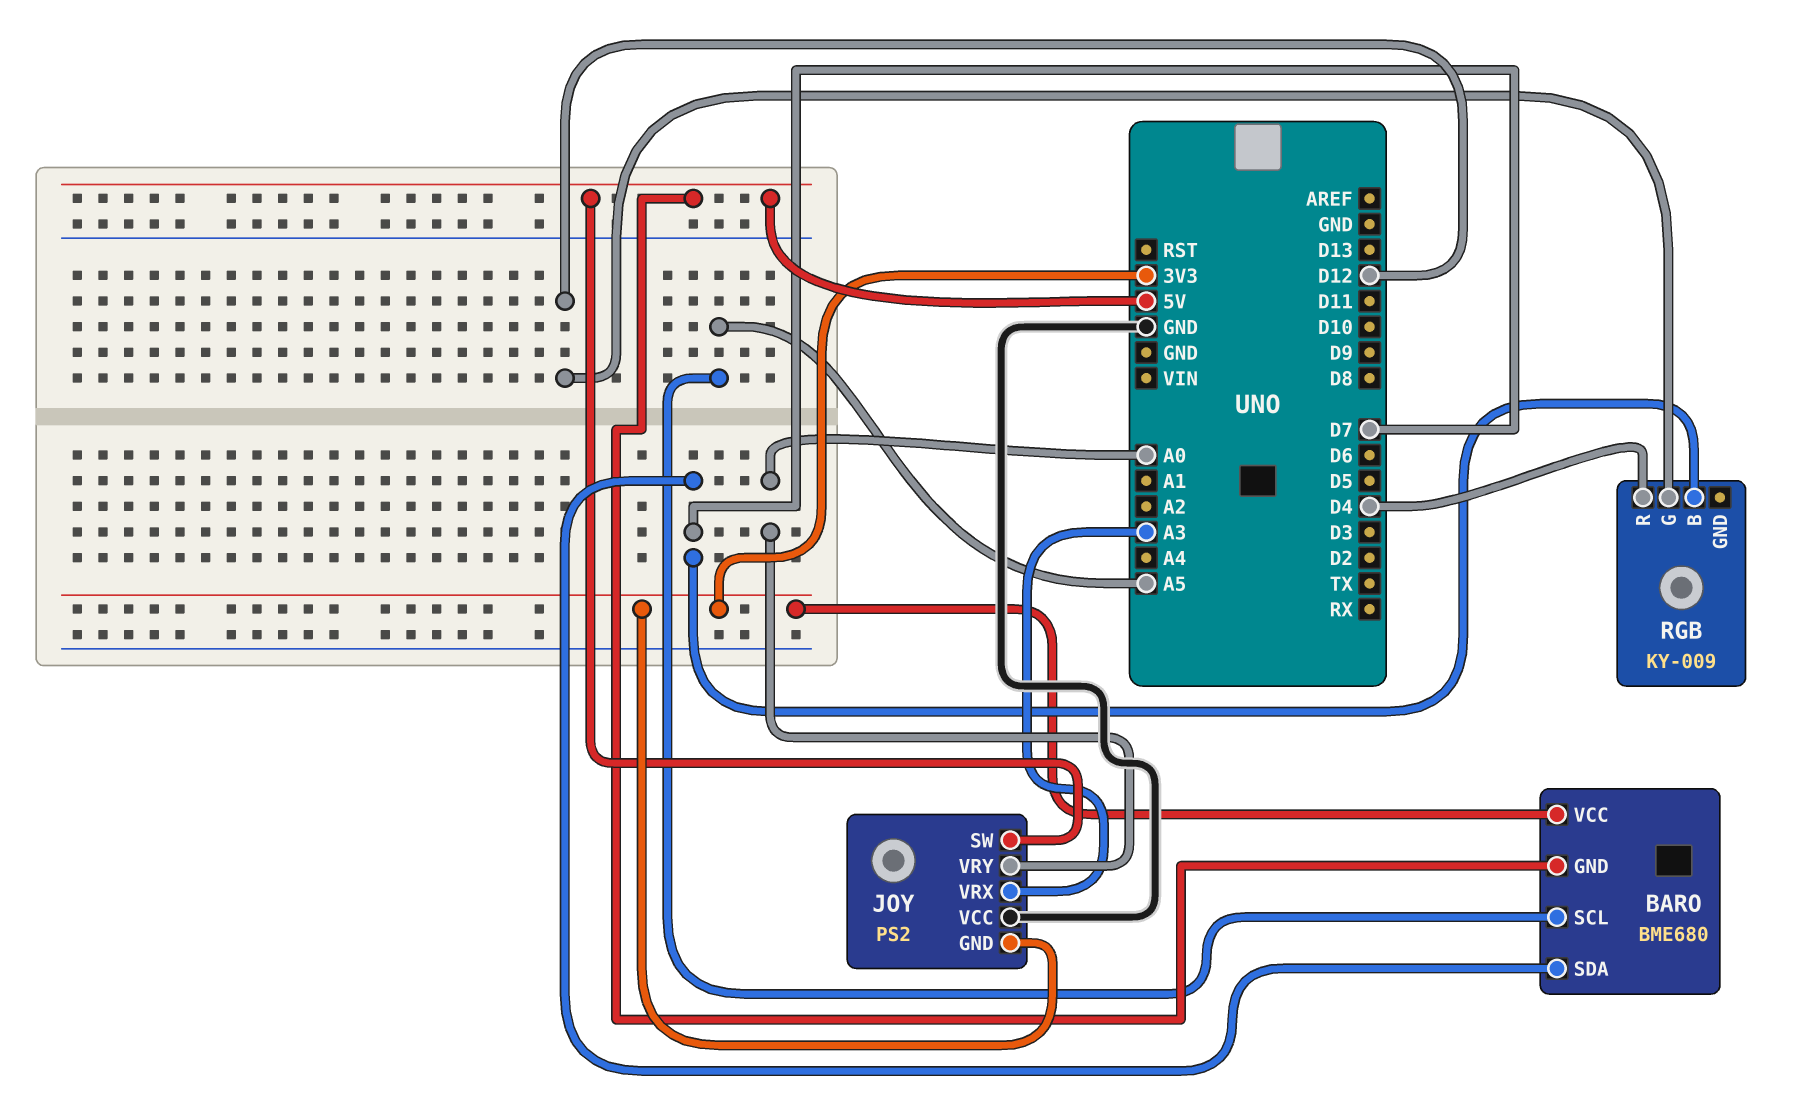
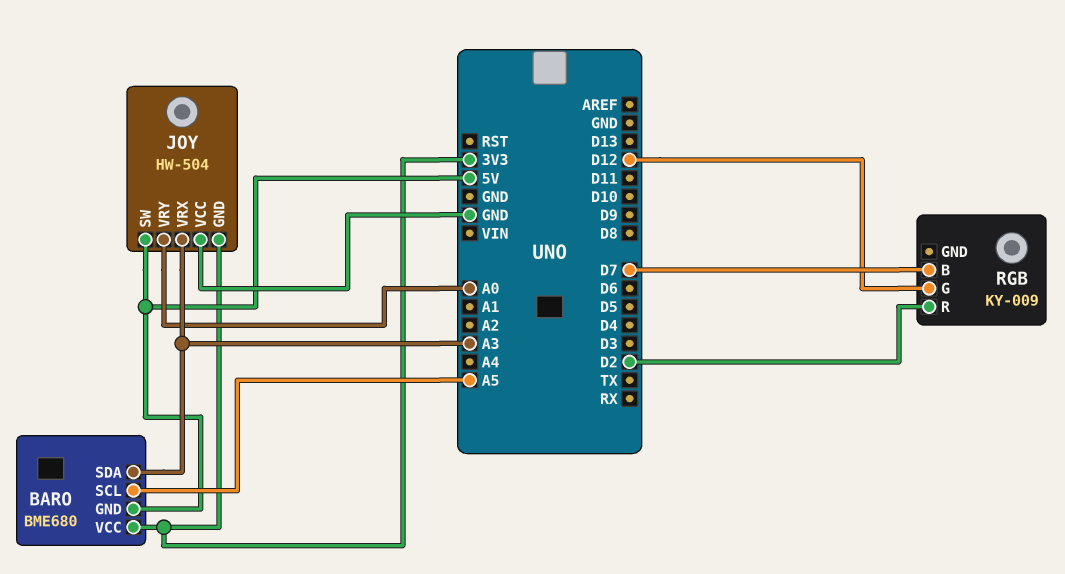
BARO pin SDA: D7 -> A3
JOY: PS2 -> HW-504
RGB pin R: D4 -> D2

